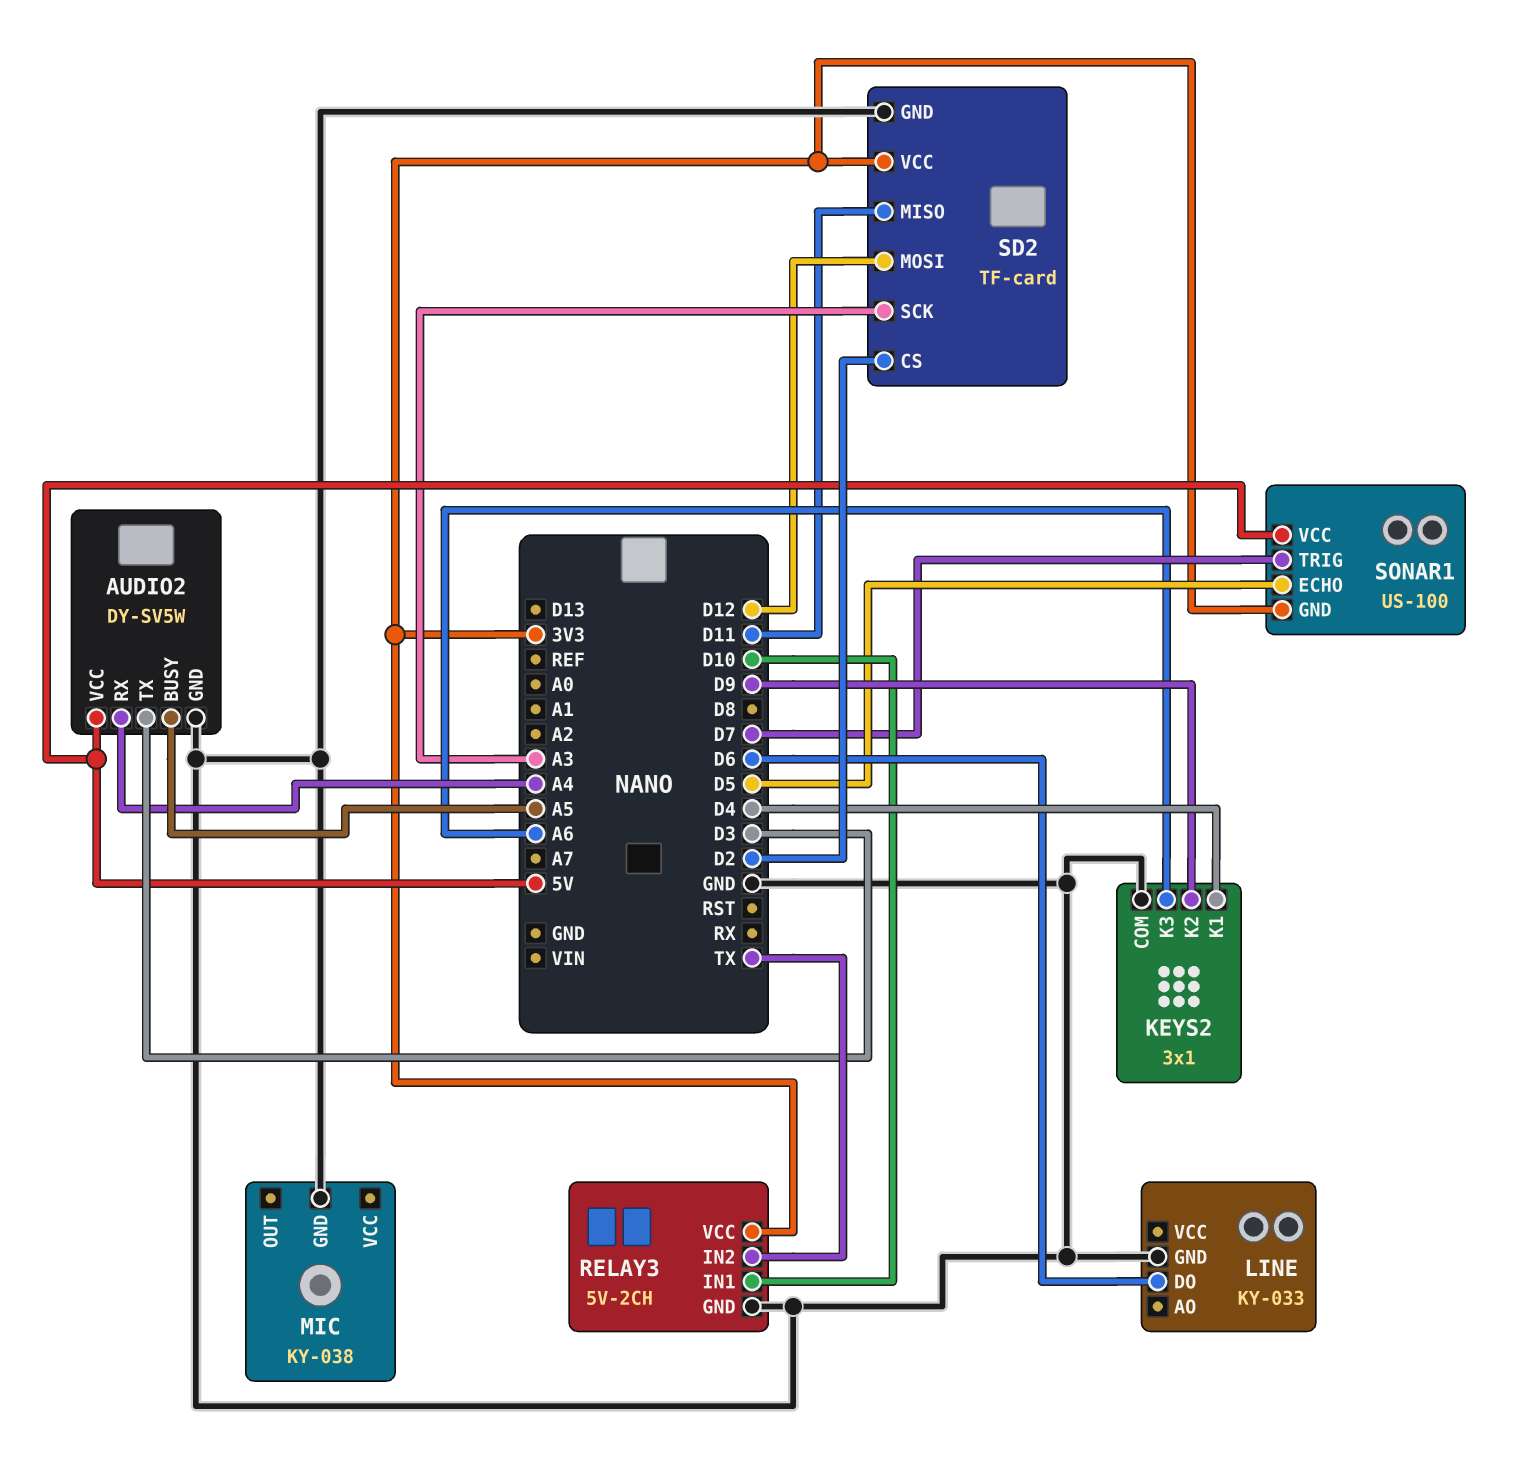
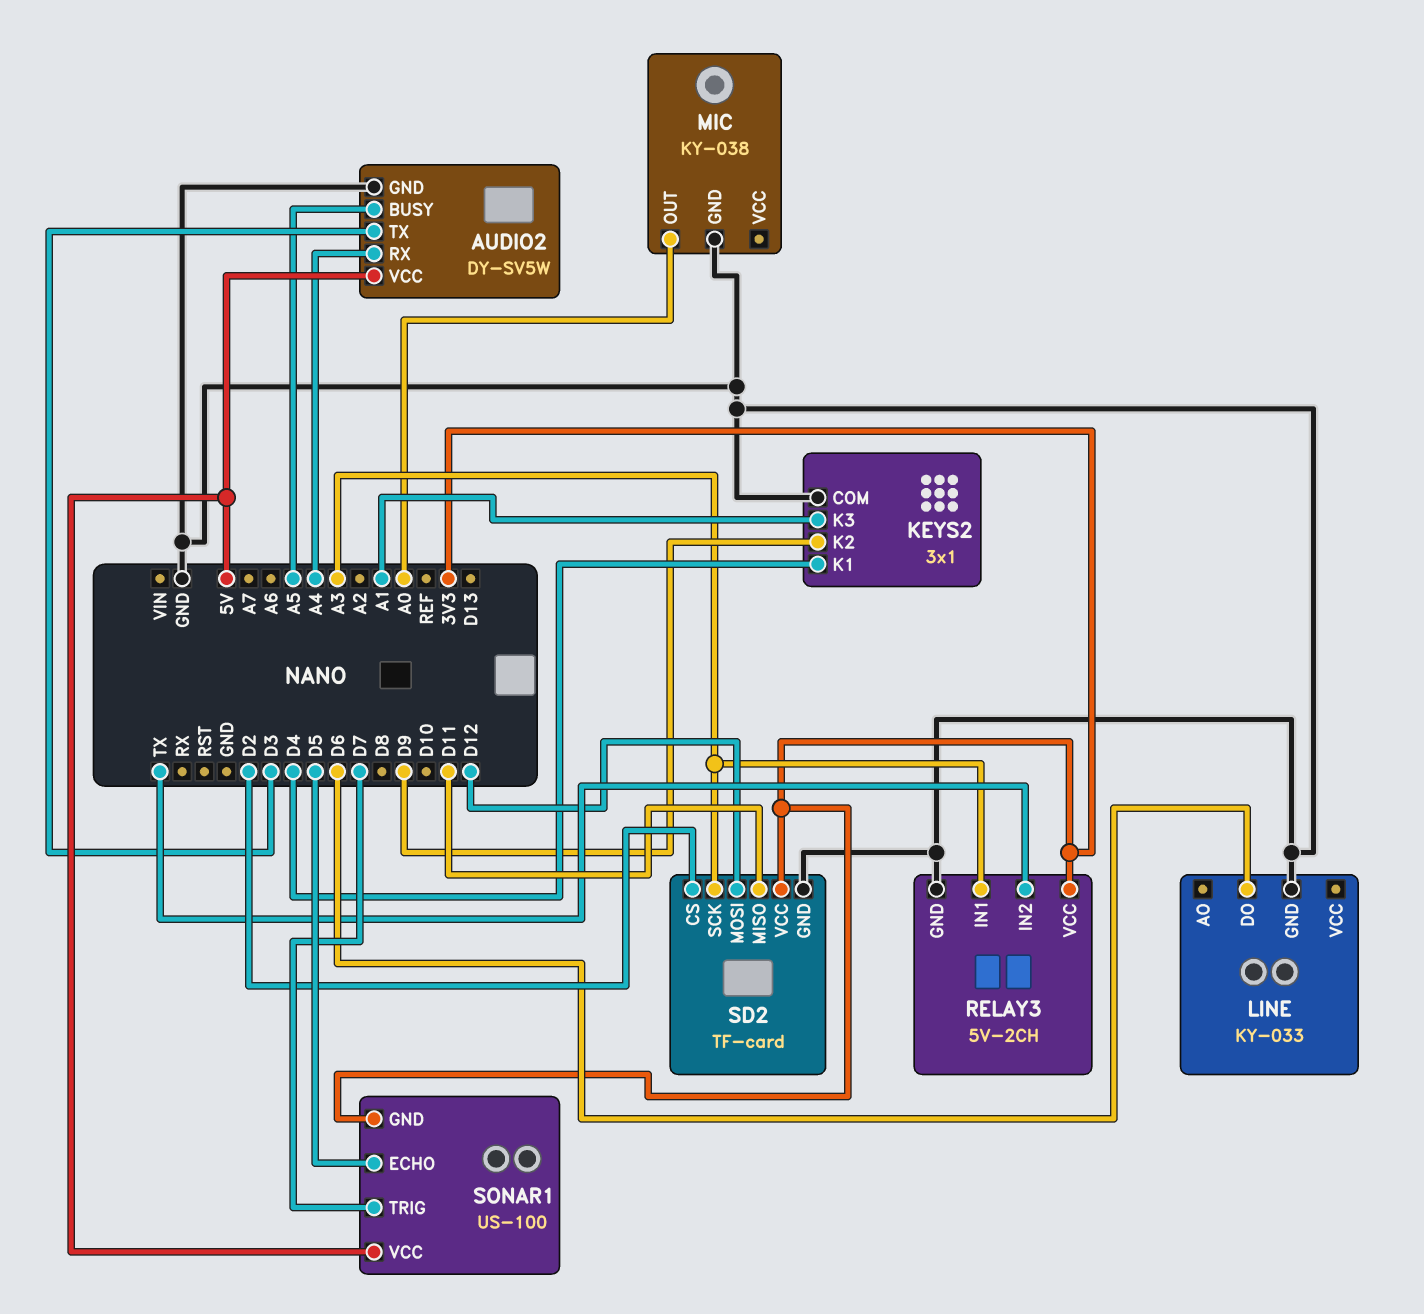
KEYS2 pin K3: A6 -> A1
MIC pin OUT: none -> A0
RELAY3 pin IN1: D10 -> A3

